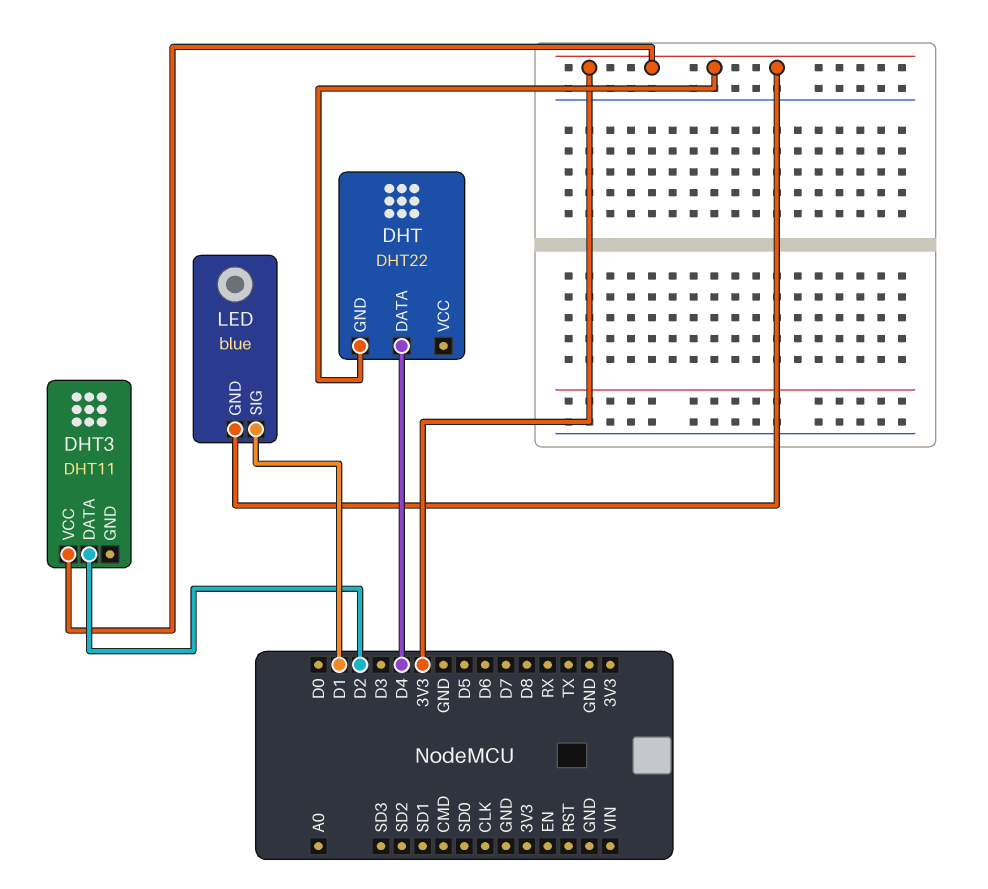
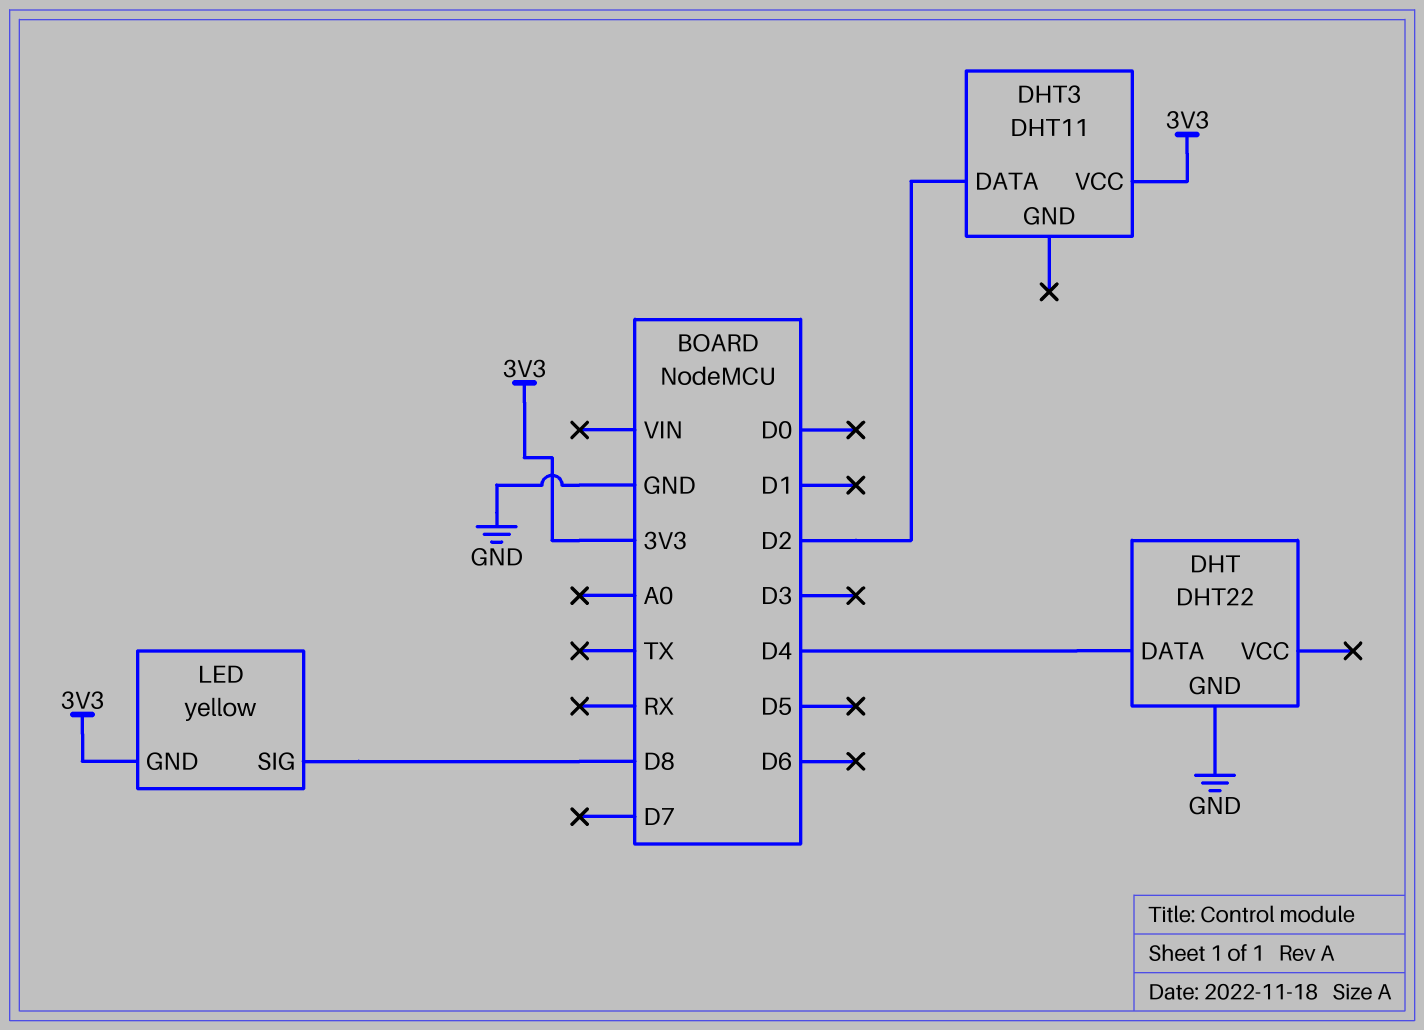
DHT pin GND: 3V3 -> GND
LED: blue -> yellow
LED pin SIG: D1 -> D8

